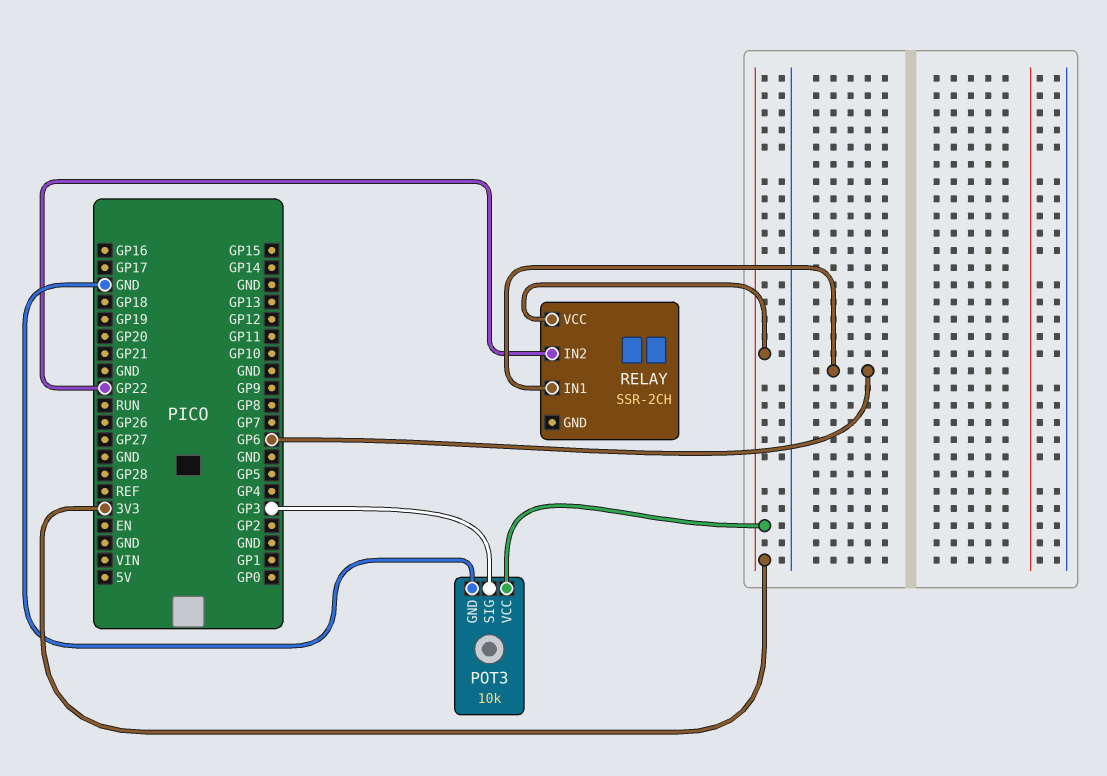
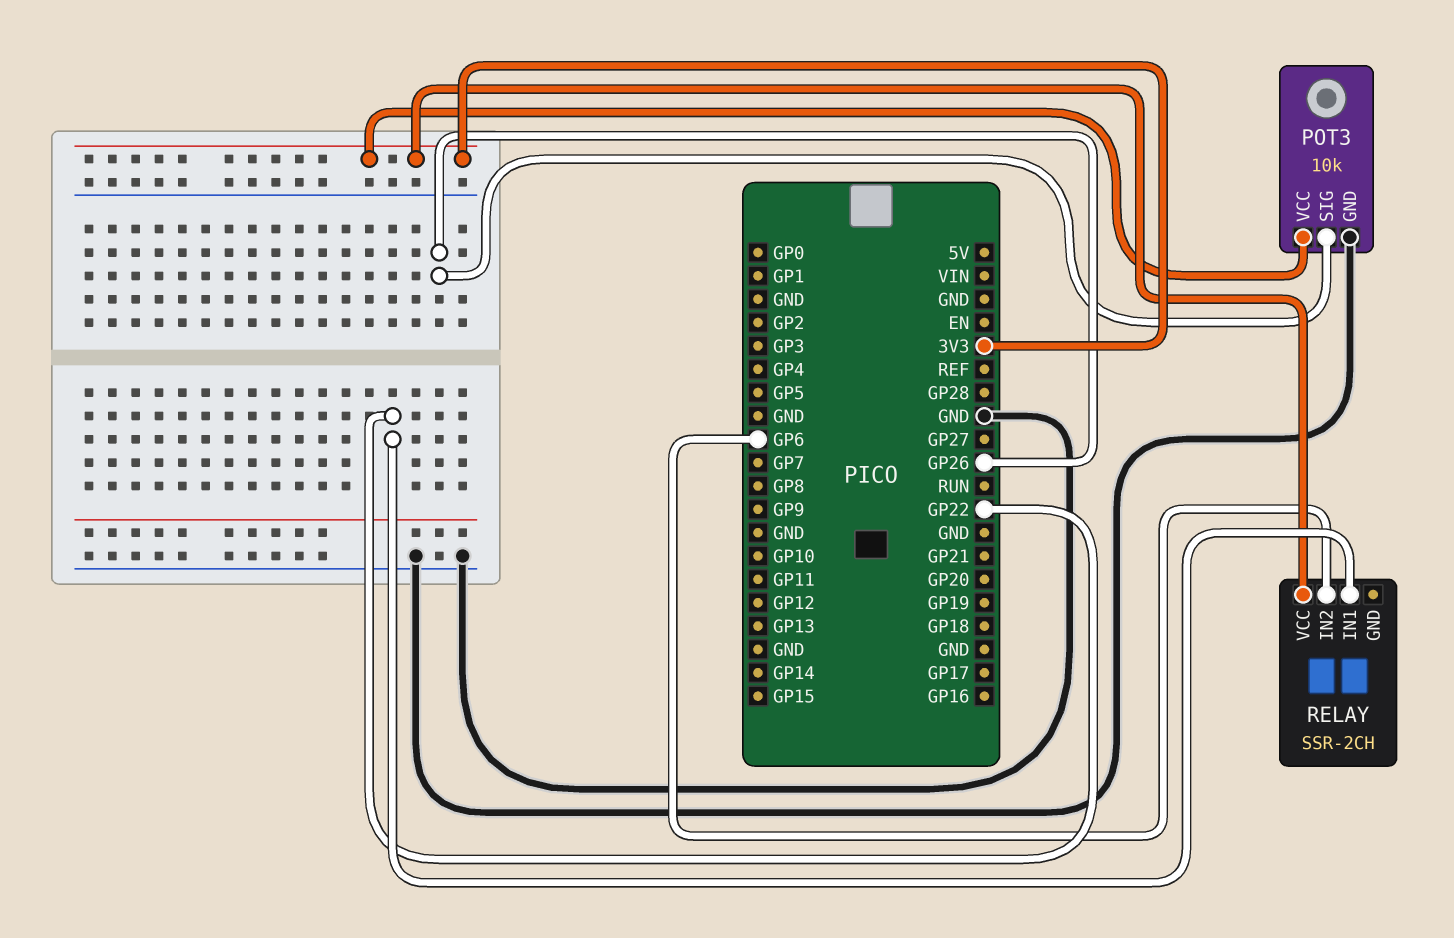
POT3 pin SIG: GP3 -> GP26
RELAY pin IN1: GP6 -> GP22
RELAY pin IN2: GP22 -> GP6

